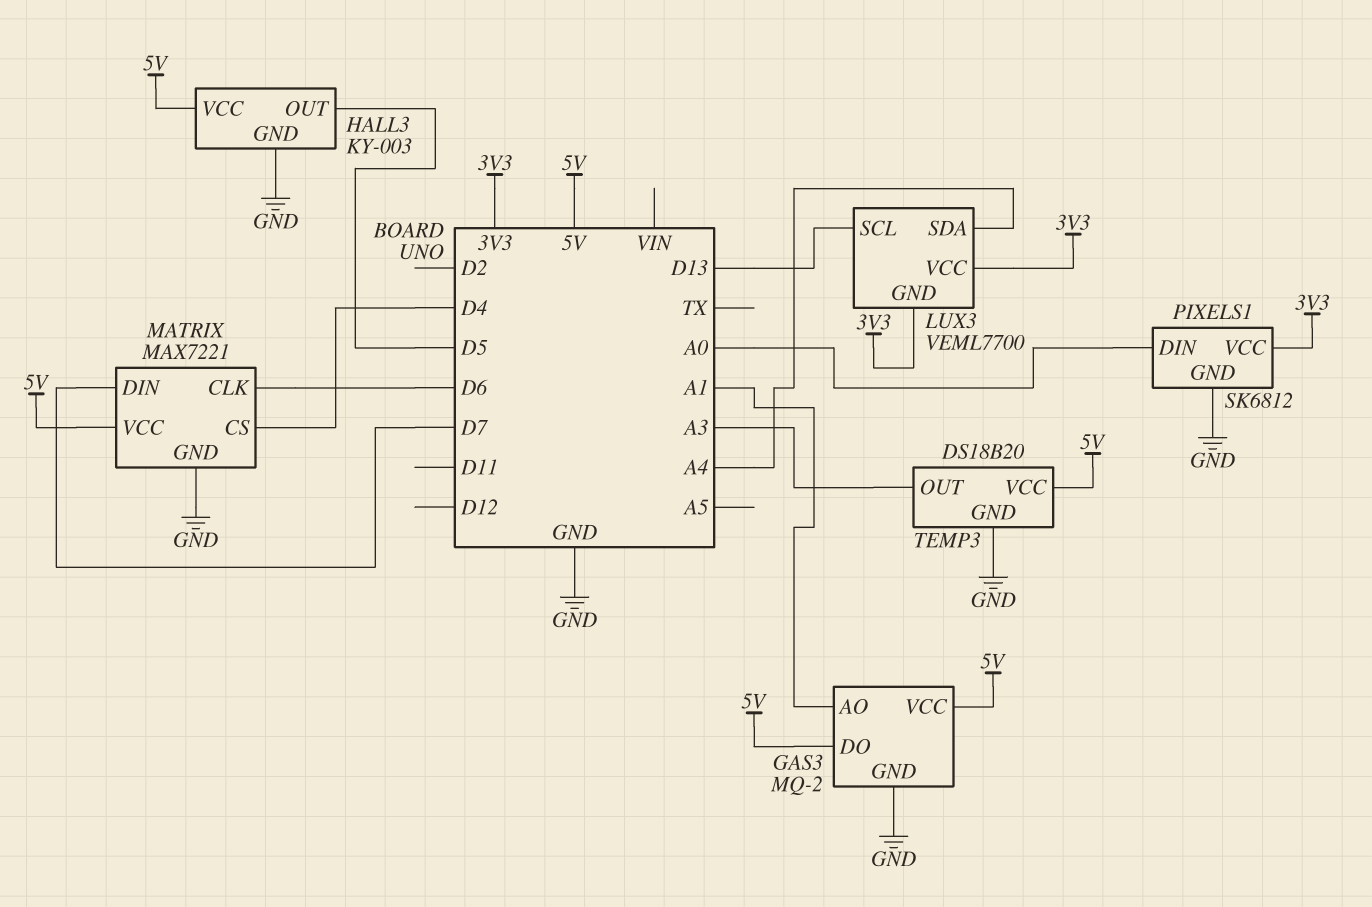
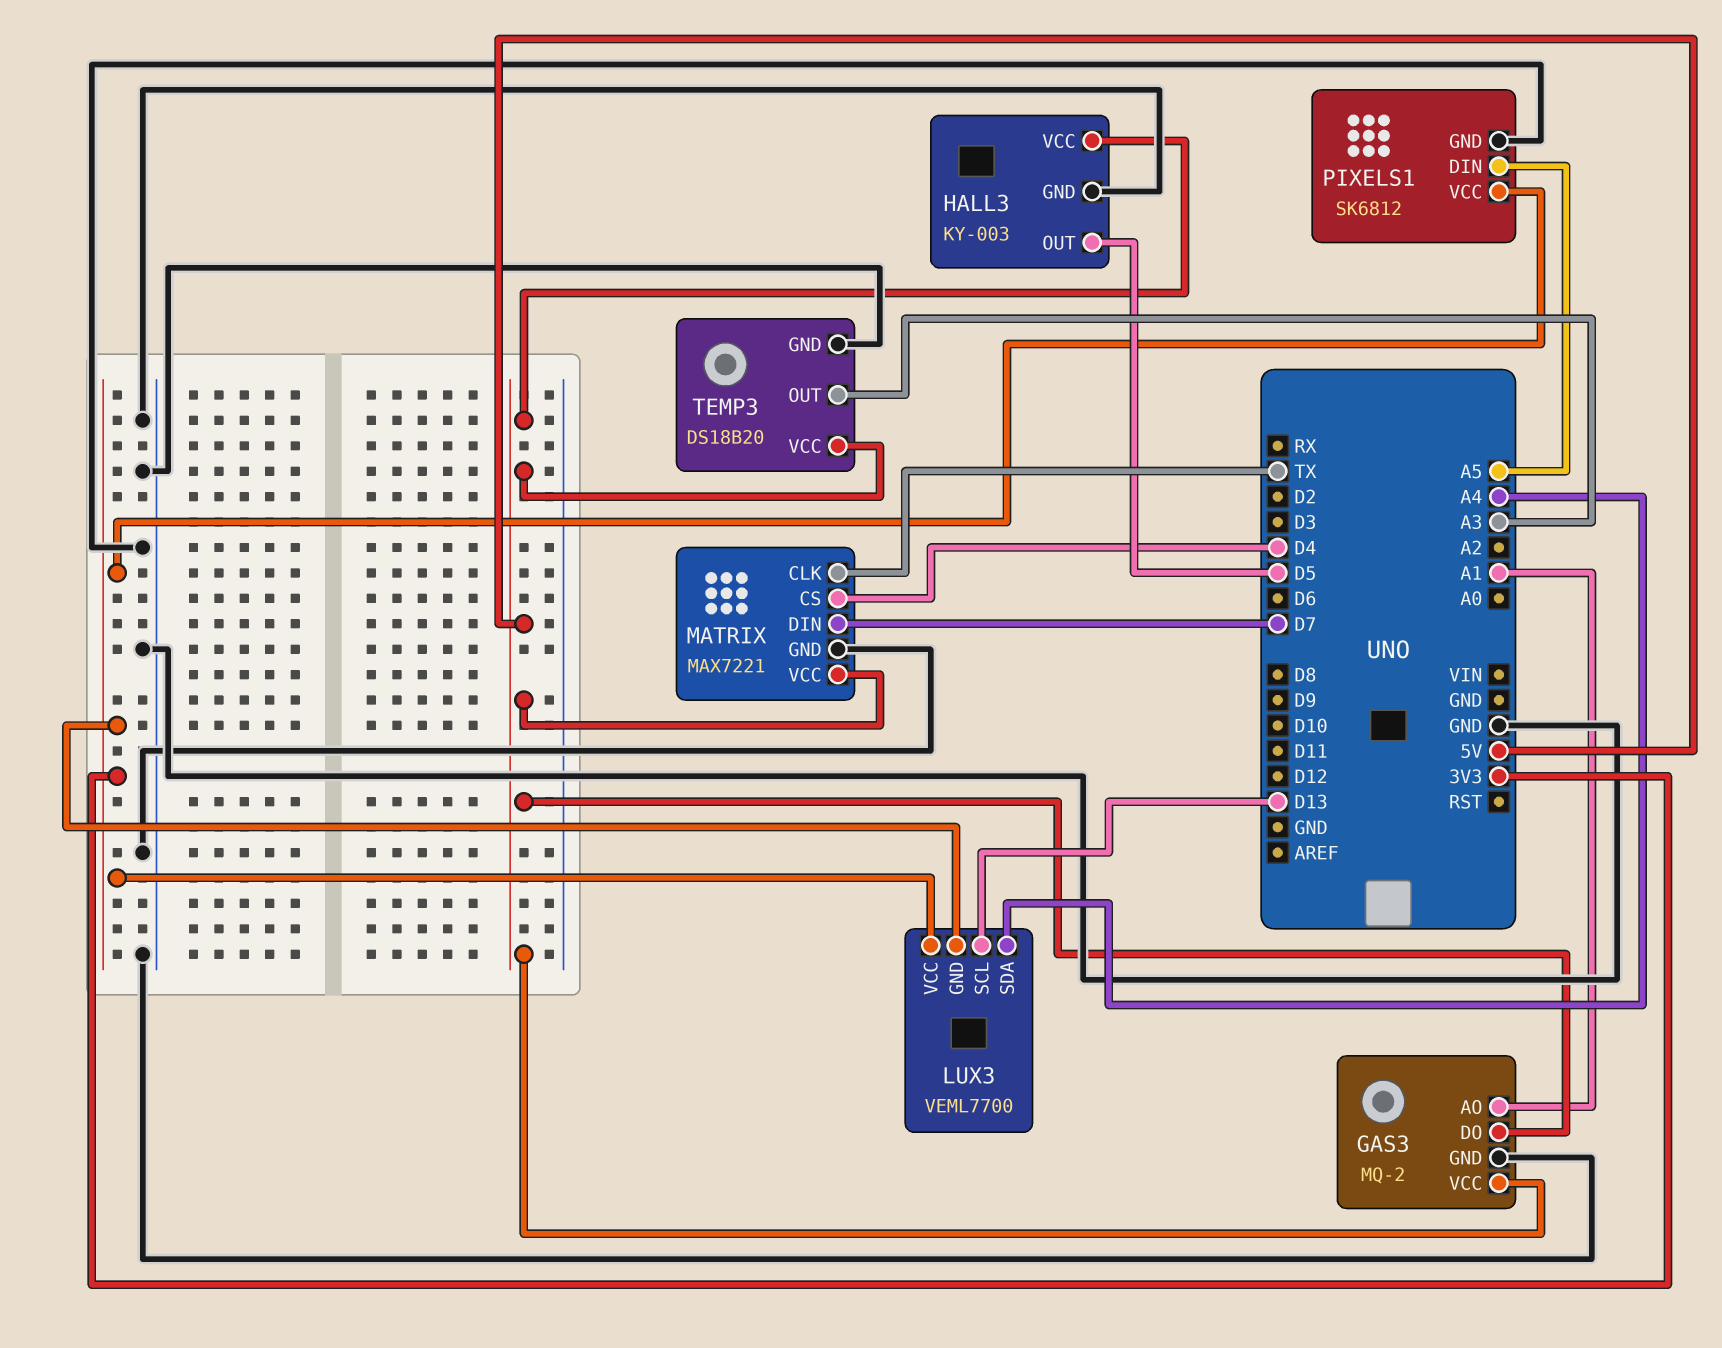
MATRIX pin CLK: D6 -> TX
PIXELS1 pin DIN: A0 -> A5

